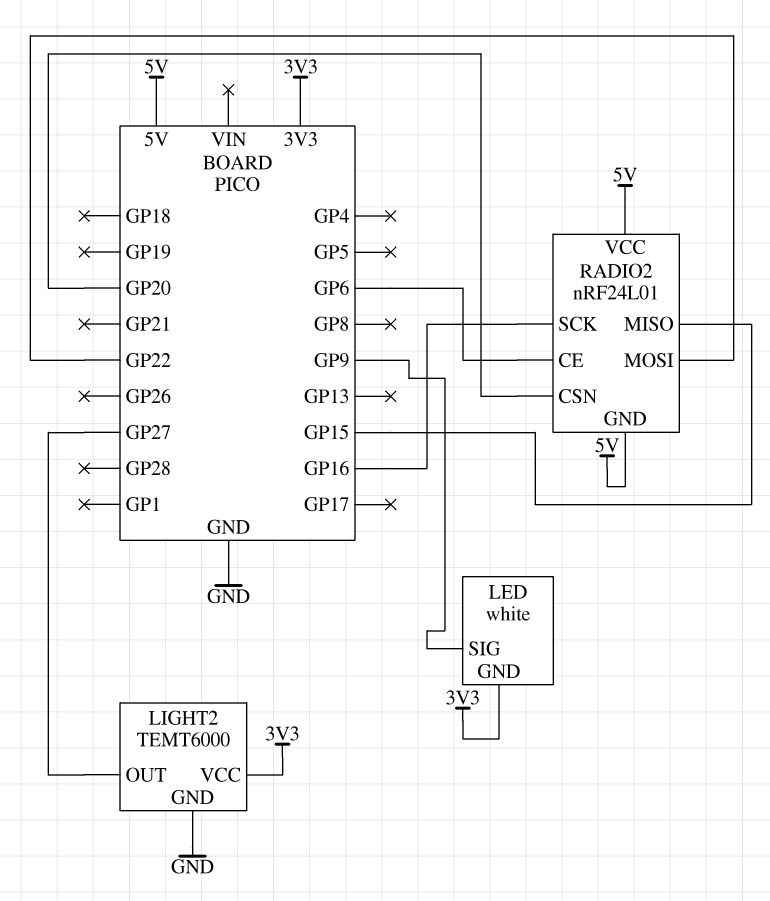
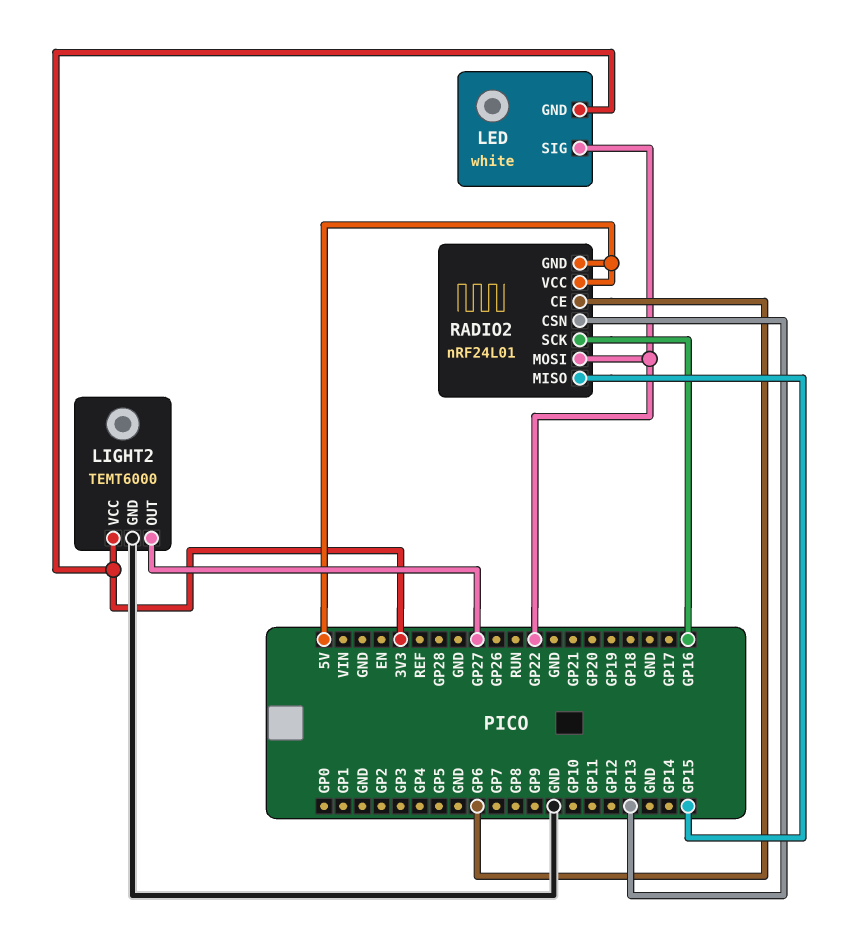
LED pin SIG: GP9 -> GP22
RADIO2 pin CSN: GP20 -> GP13

